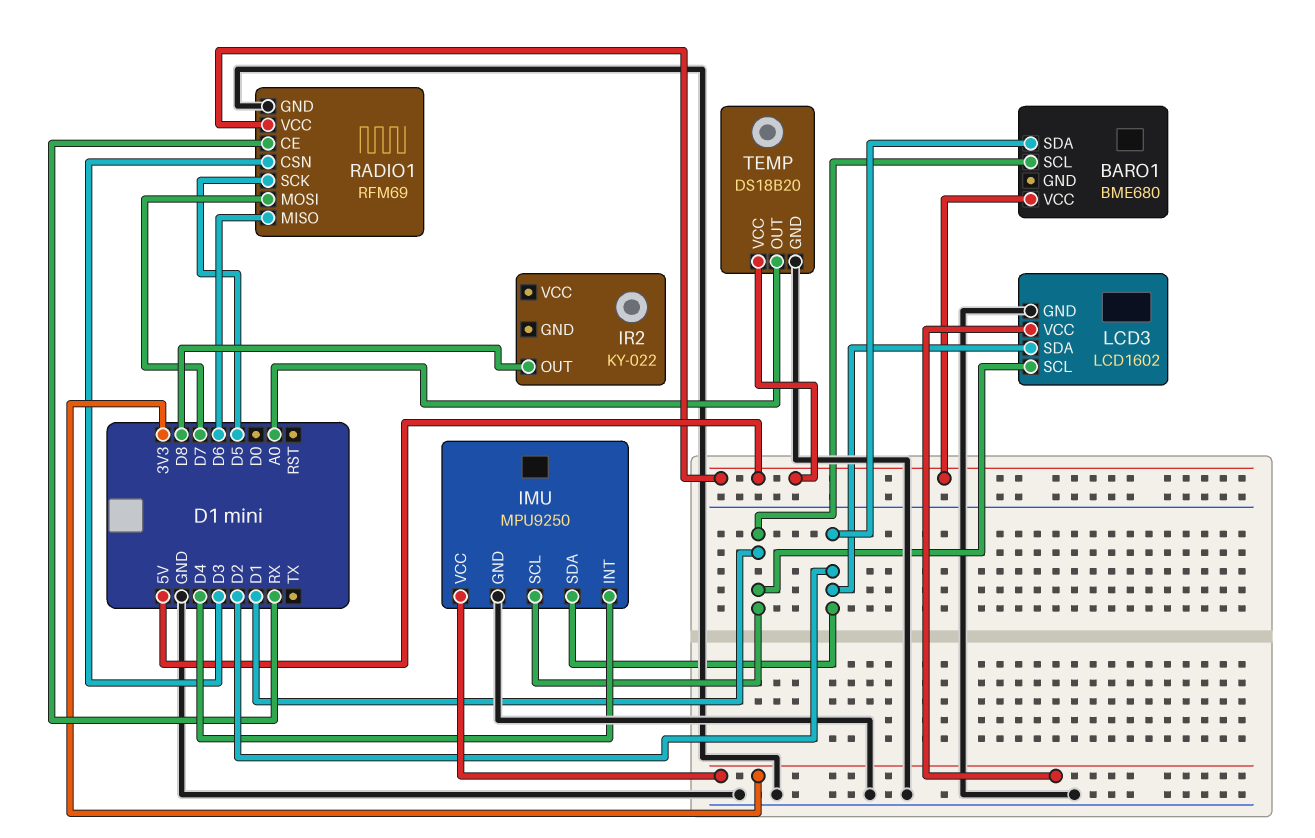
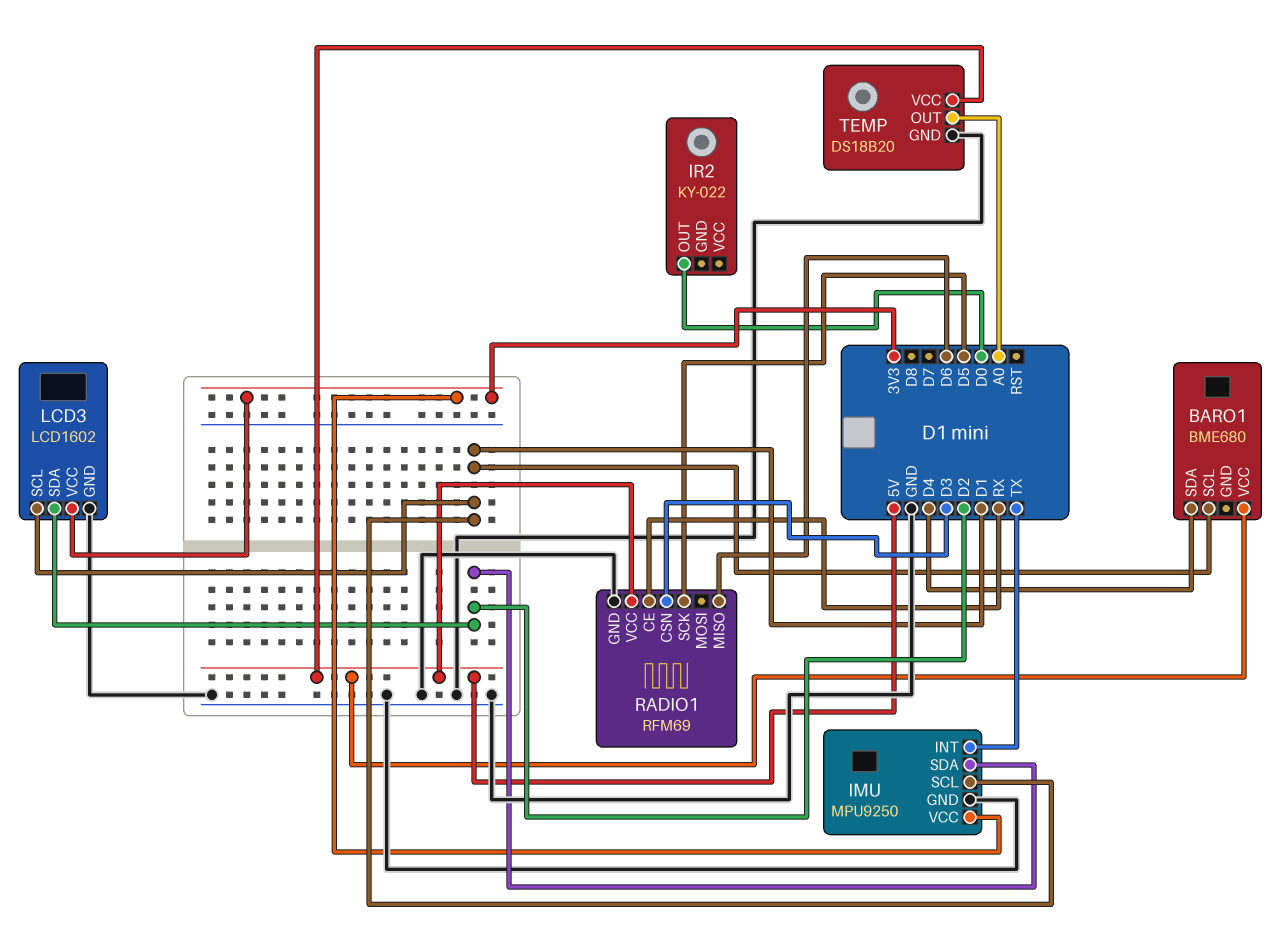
BARO1 pin SDA: D2 -> D4
IMU pin INT: D4 -> TX
IR2 pin OUT: D8 -> D0
RADIO1 pin MOSI: D7 -> none

